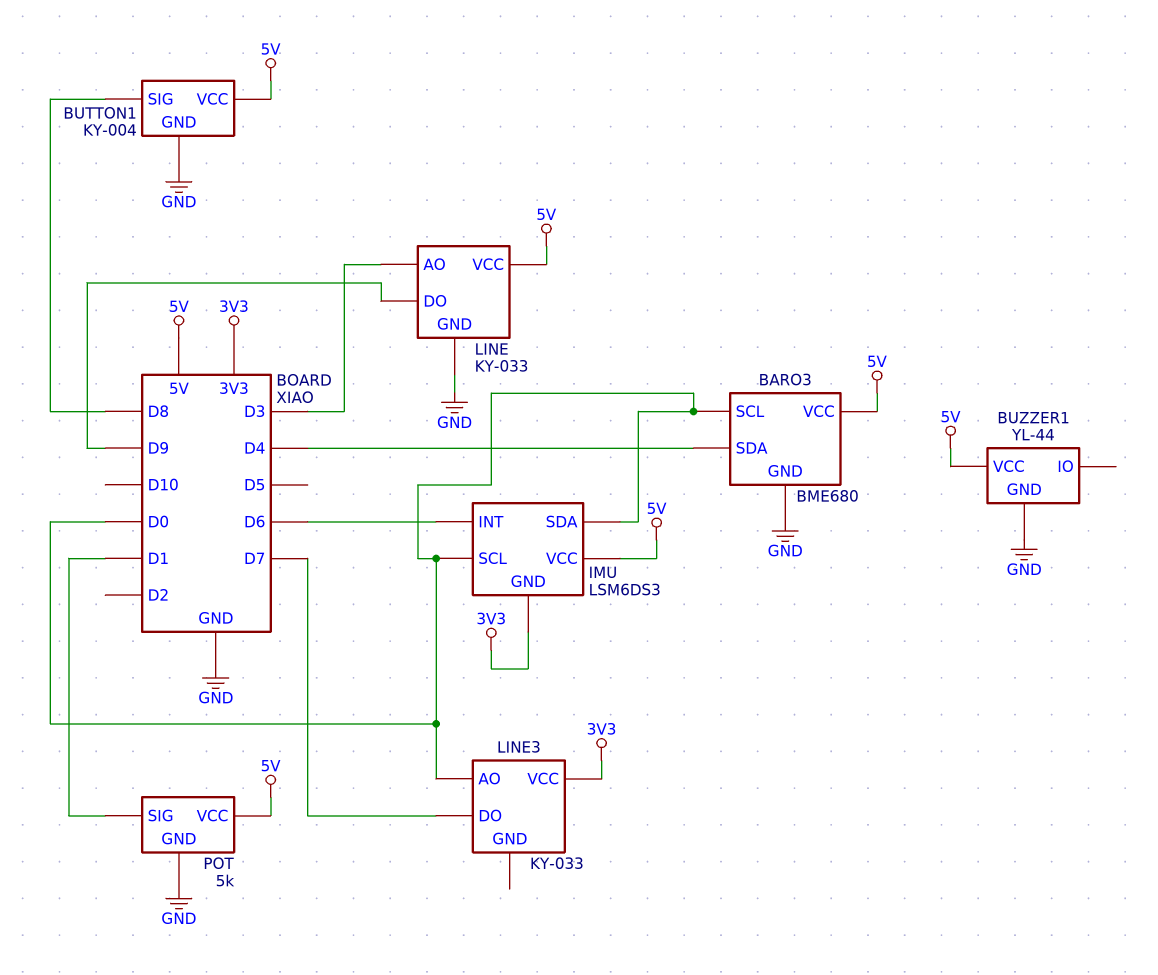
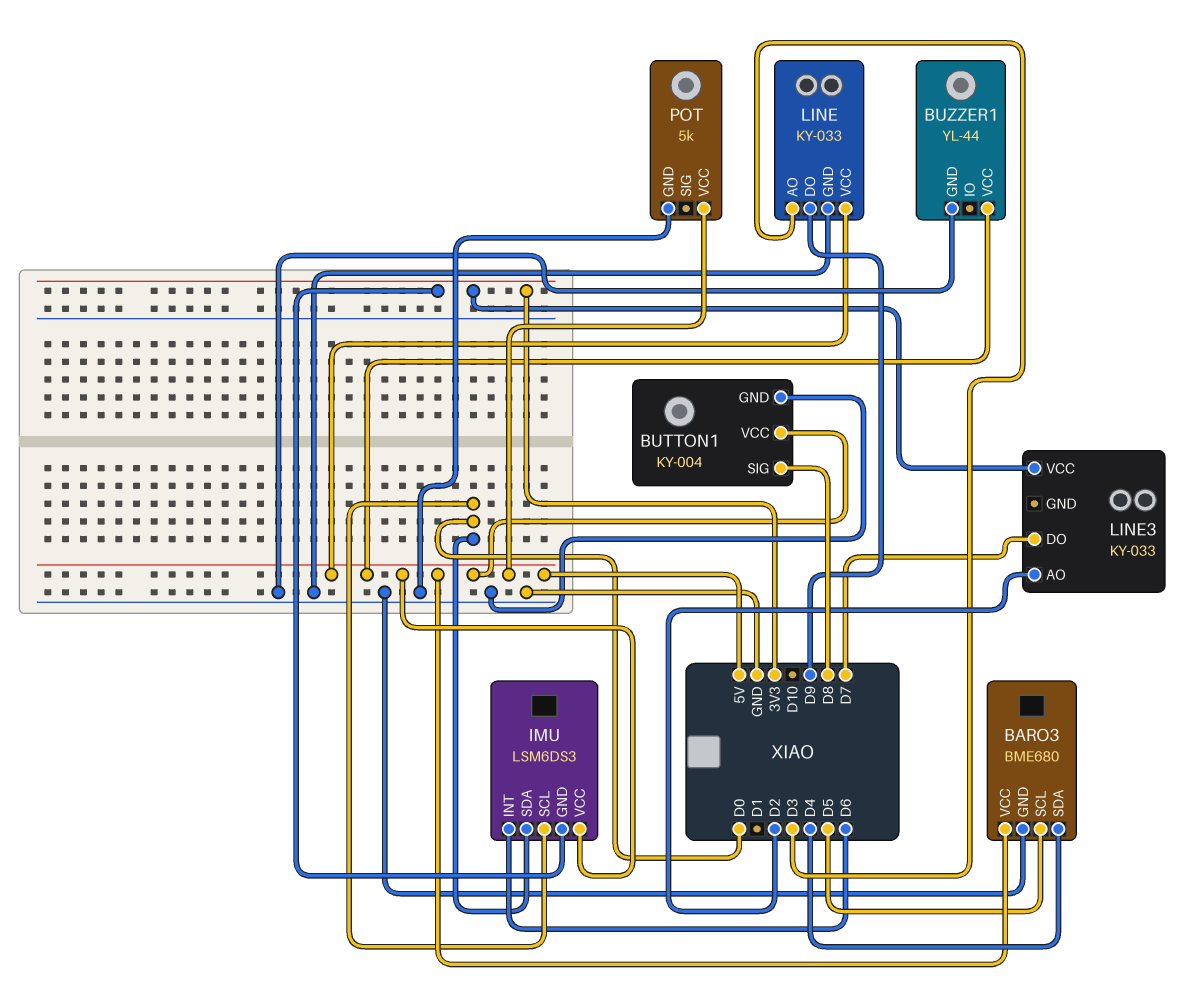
BARO3 pin SCL: D0 -> D5
LINE3 pin AO: D0 -> D2
POT pin SIG: D1 -> none

